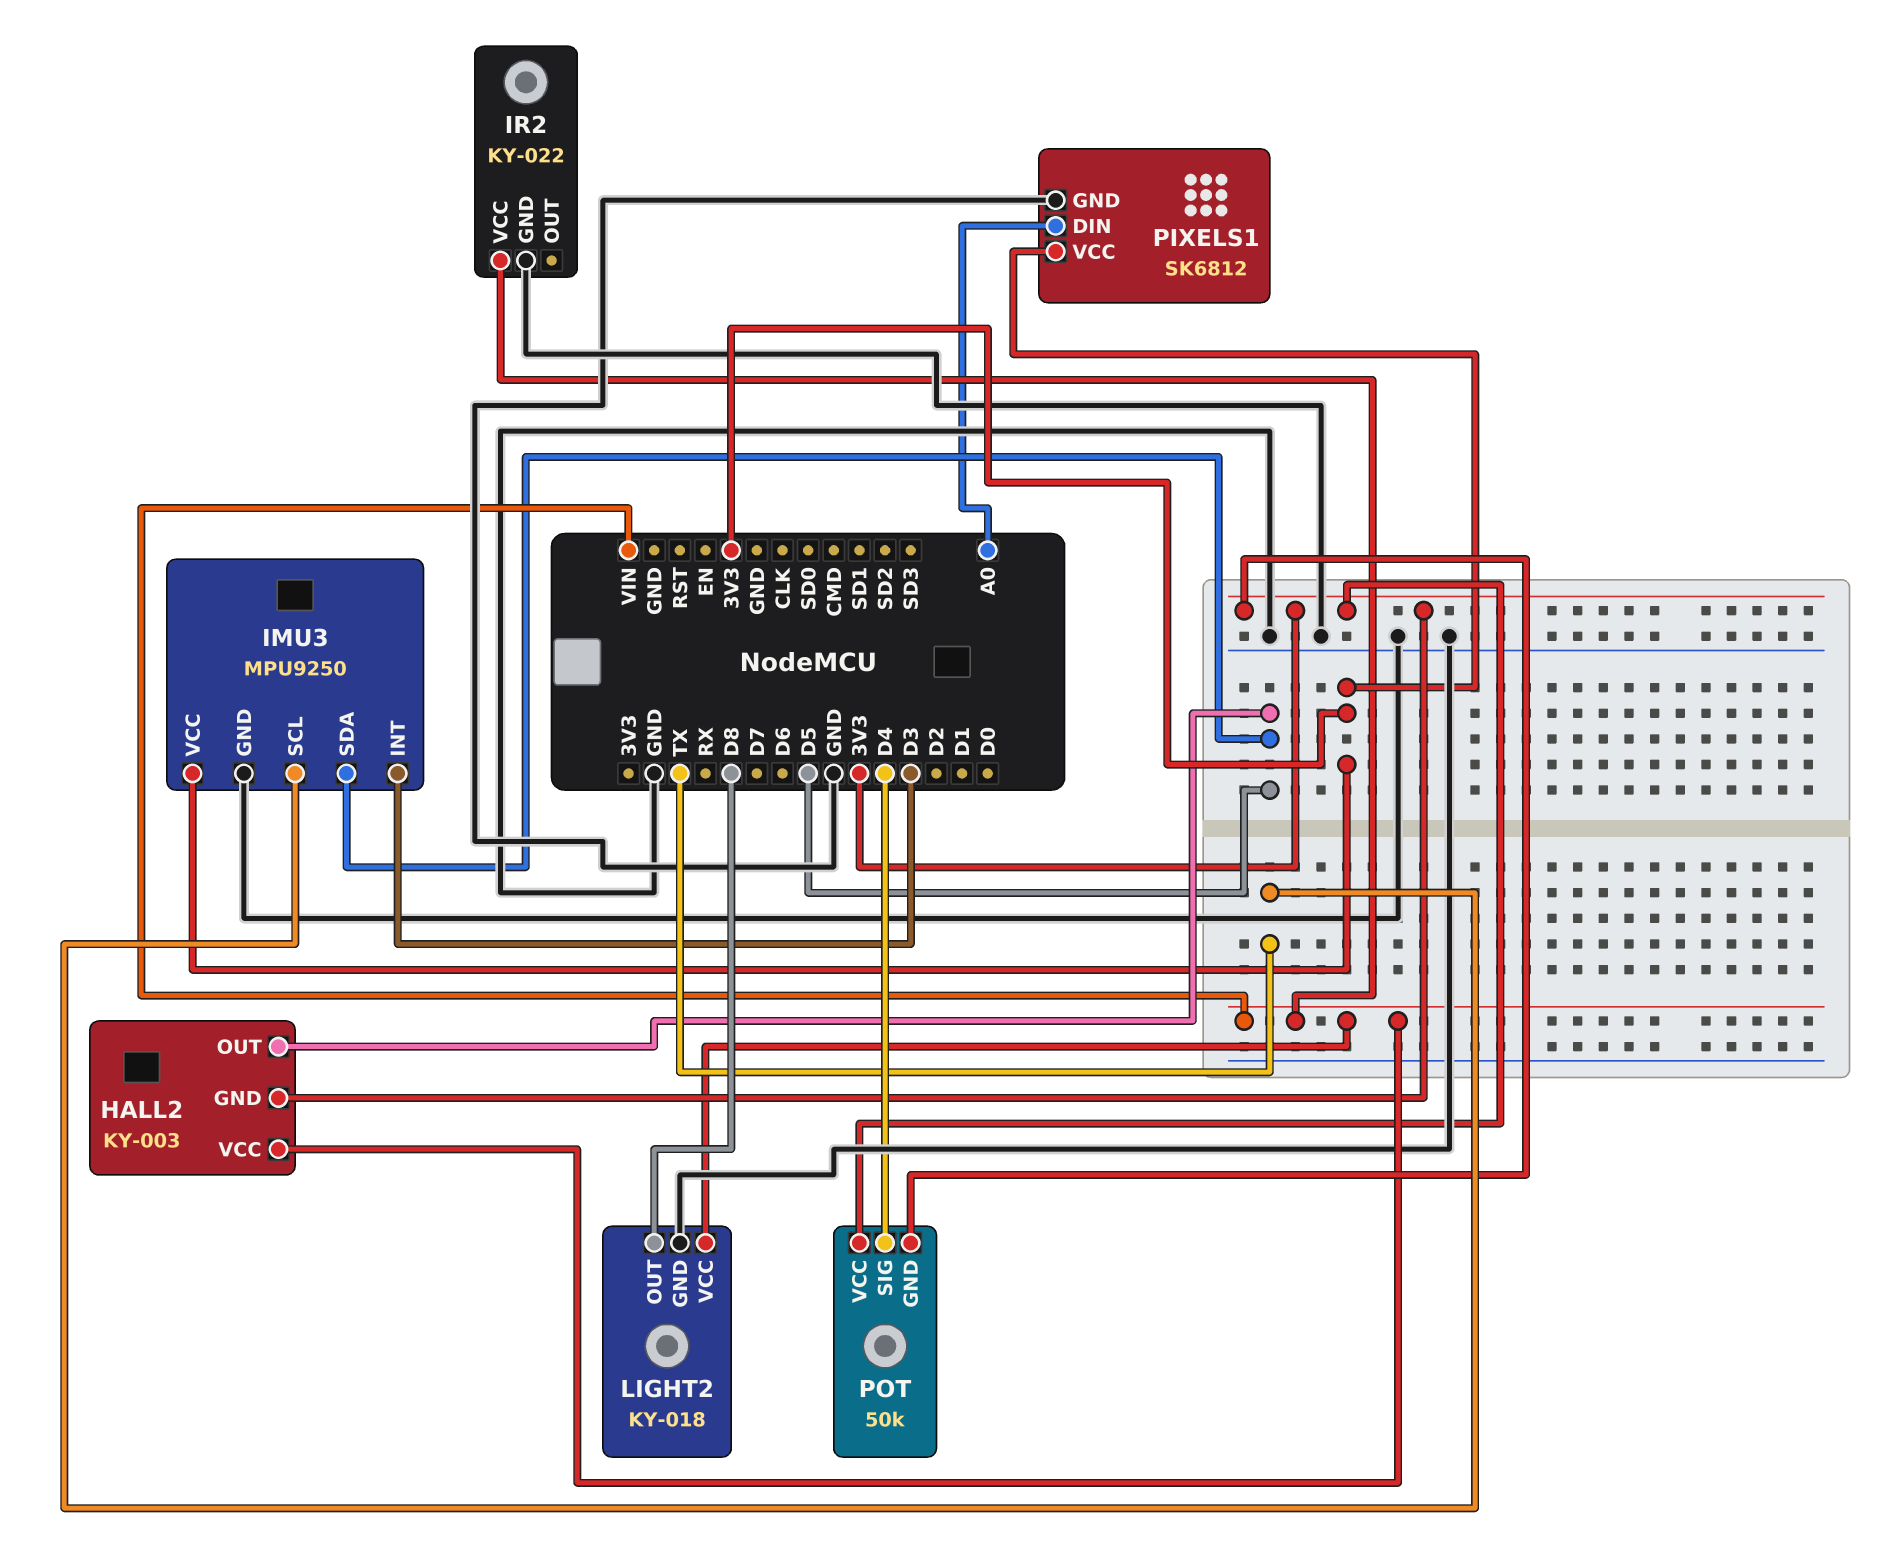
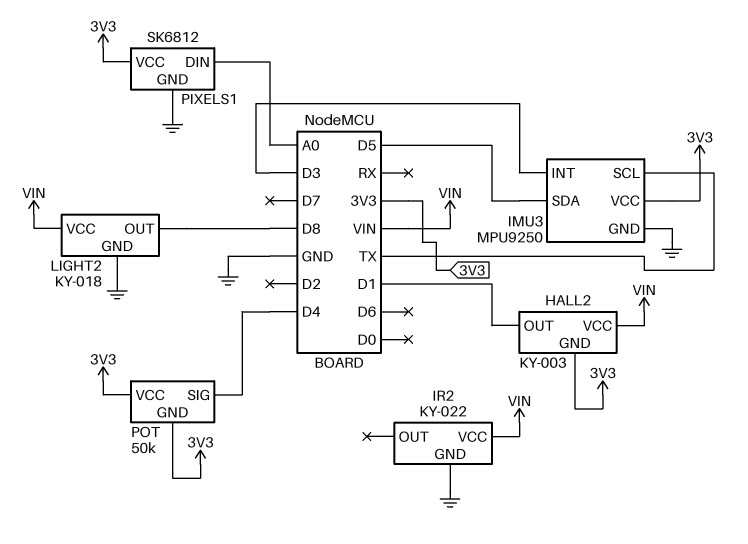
HALL2 pin OUT: D5 -> D1

